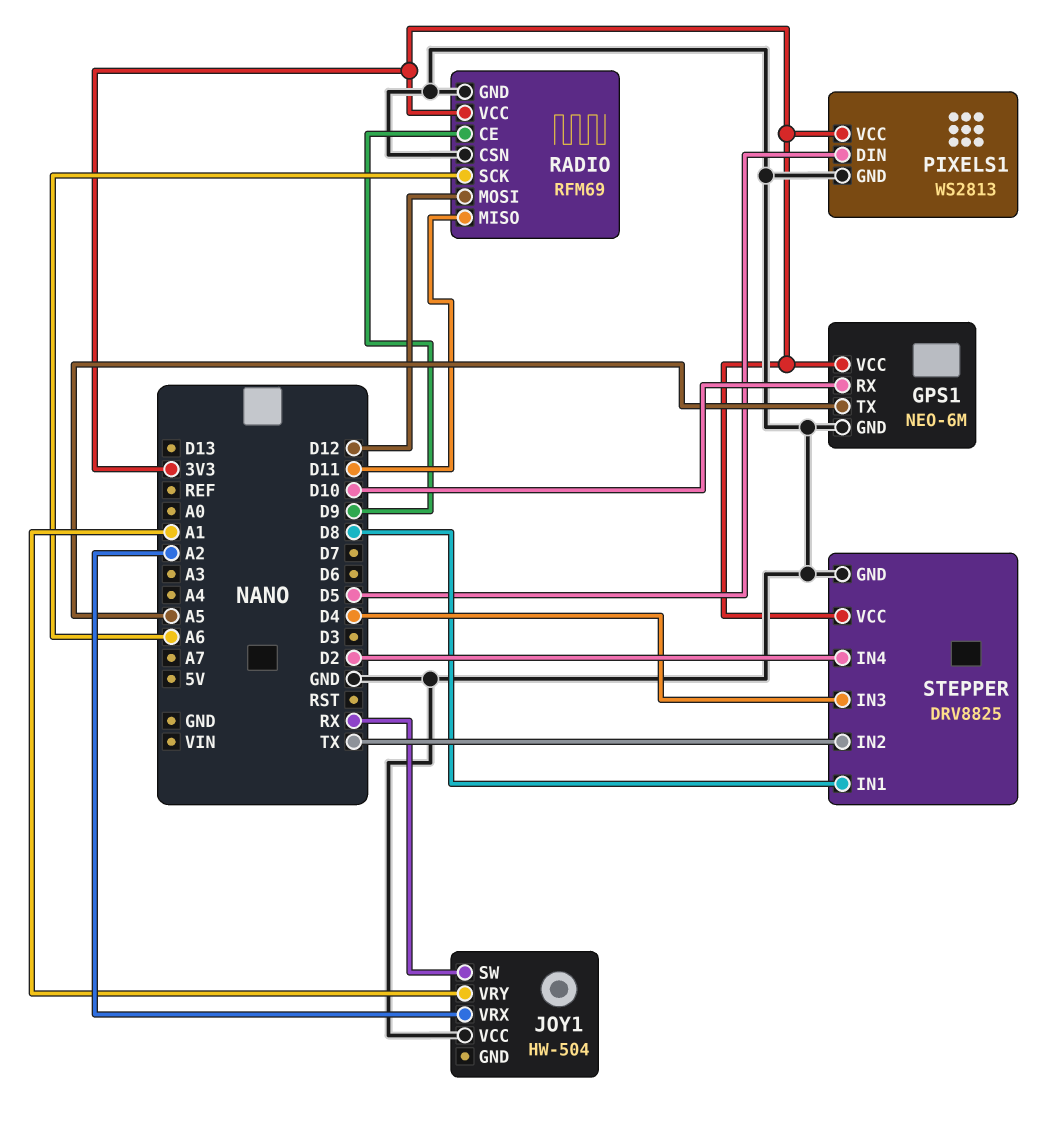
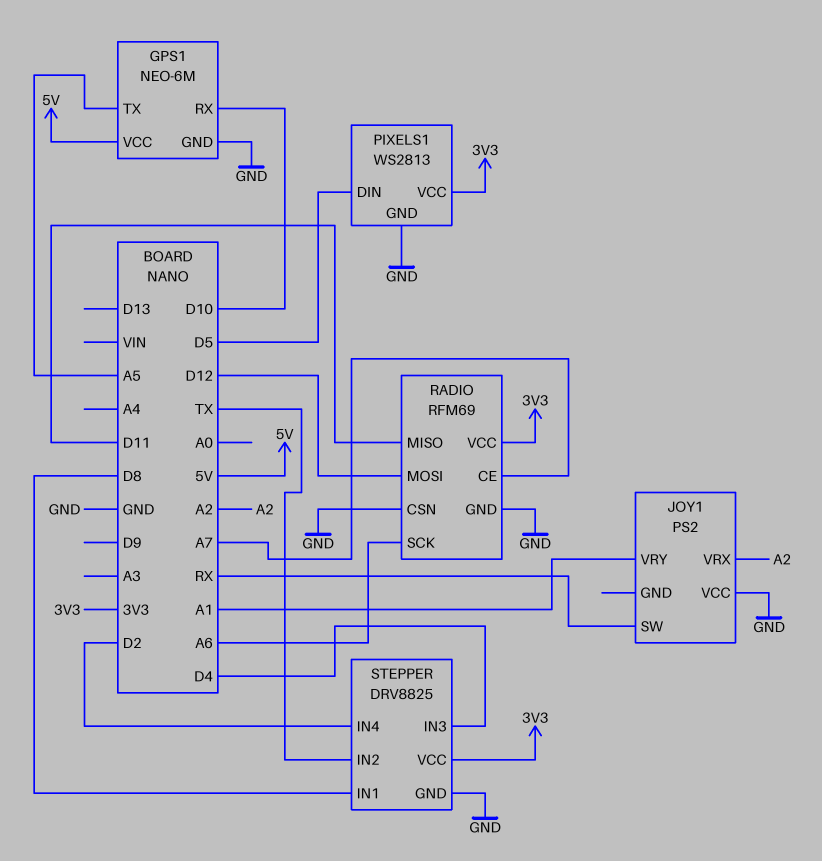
GPS1 pin VCC: 3V3 -> 5V
JOY1: HW-504 -> PS2
RADIO pin CE: D9 -> A7

